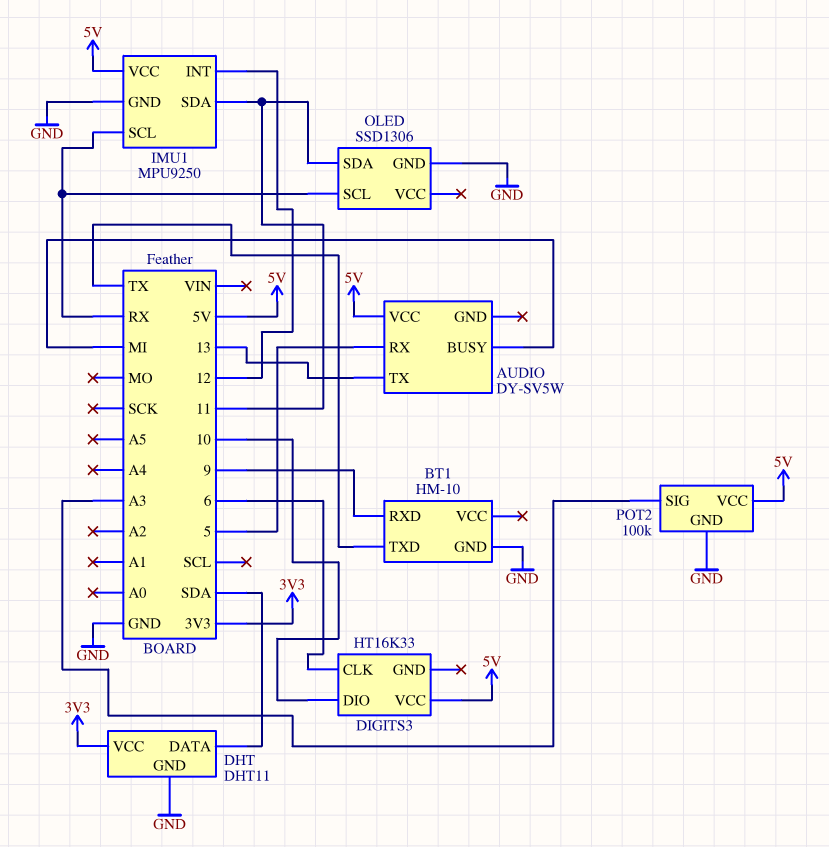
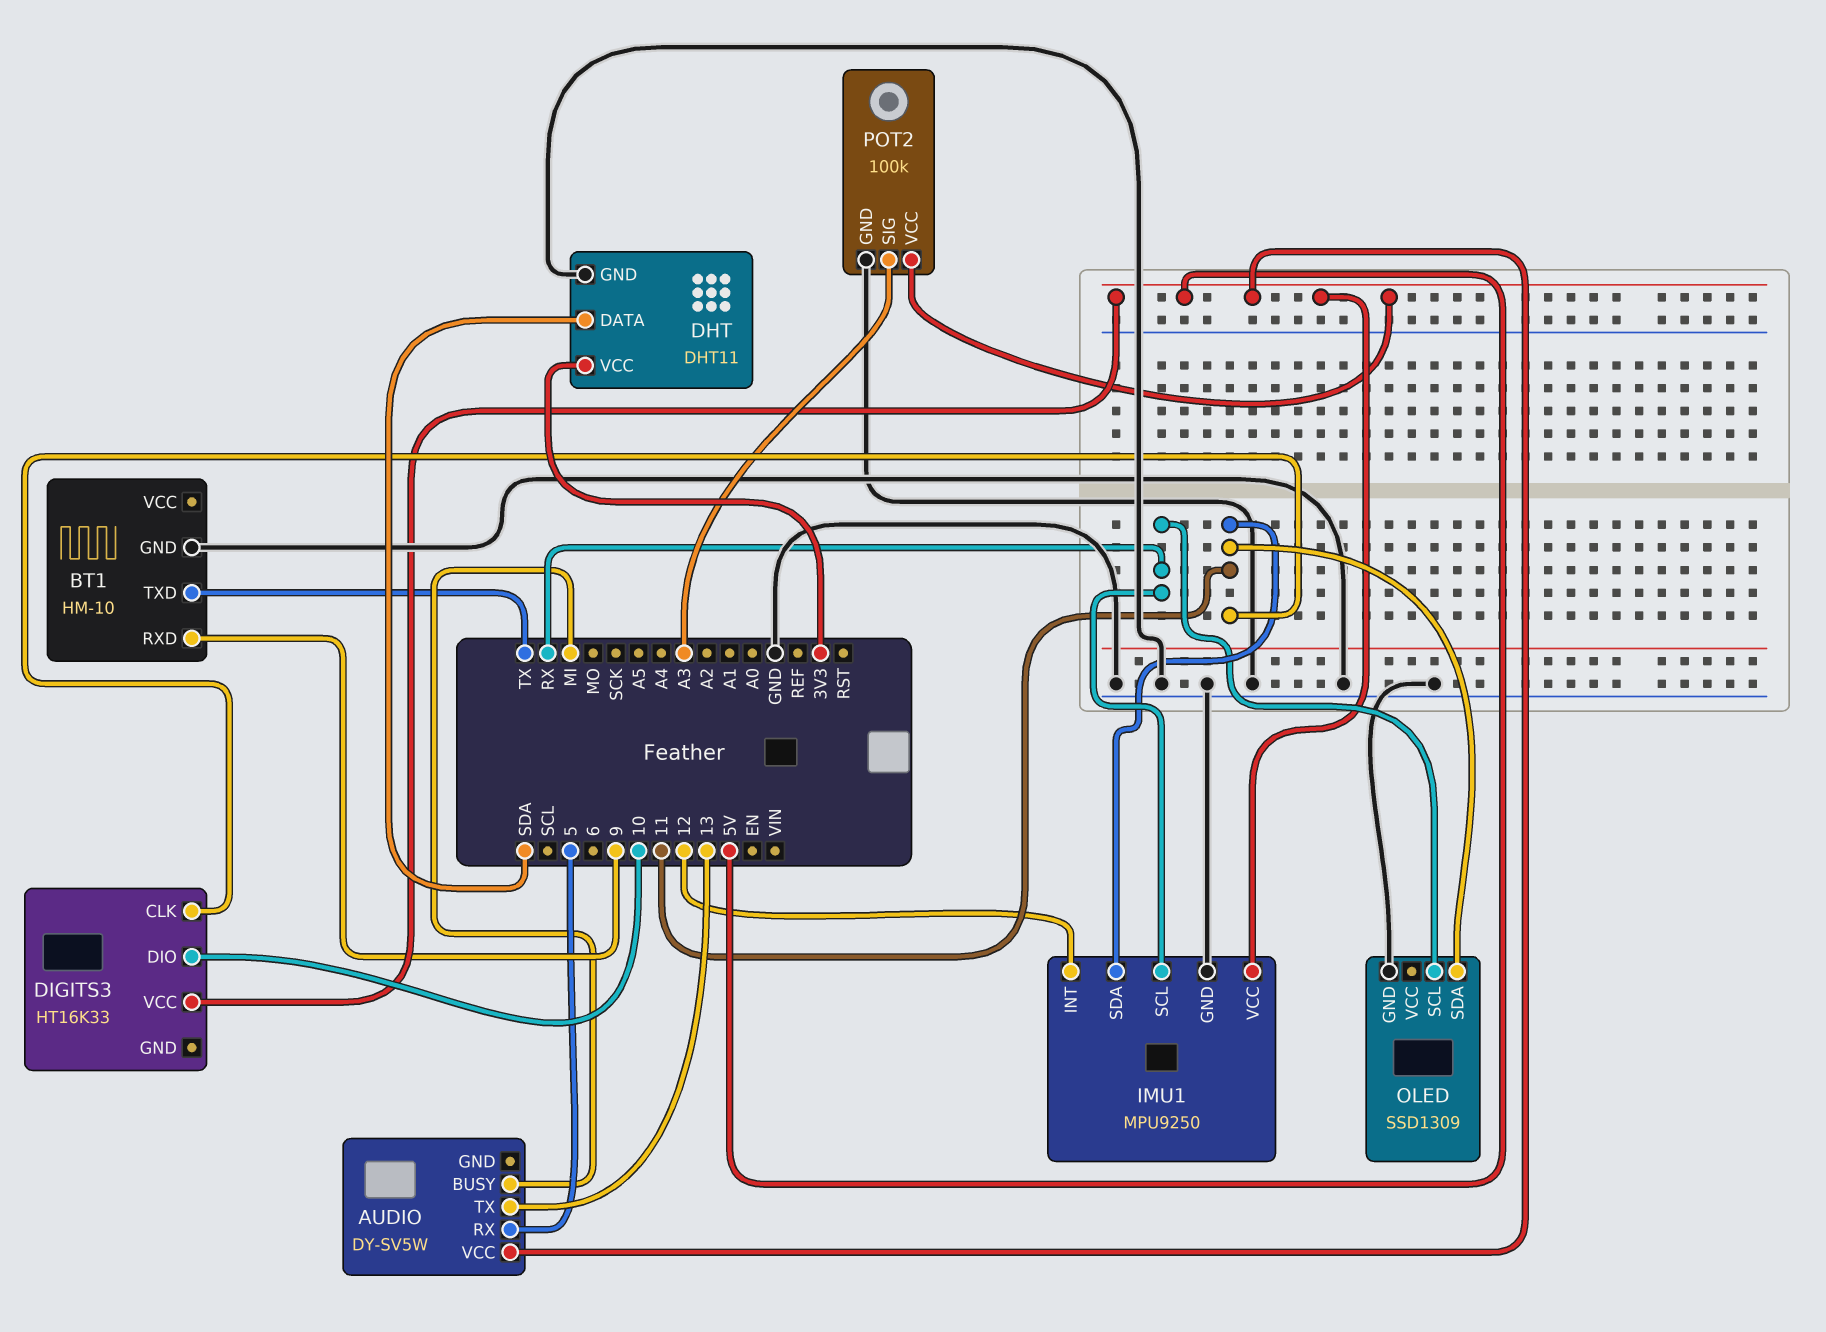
DIGITS3 pin CLK: 6 -> 11
OLED: SSD1306 -> SSD1309

